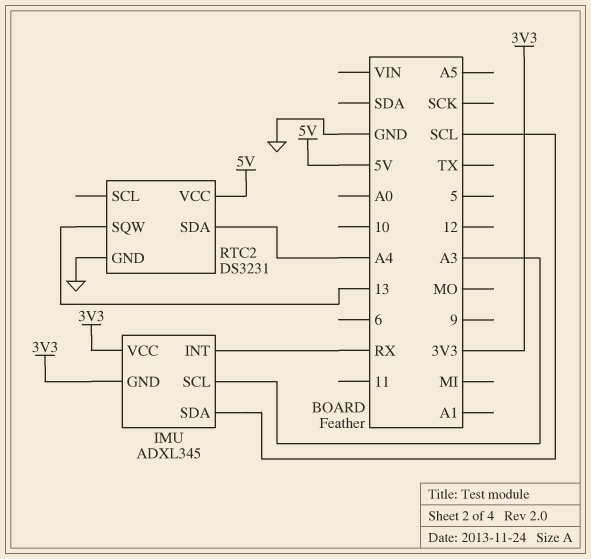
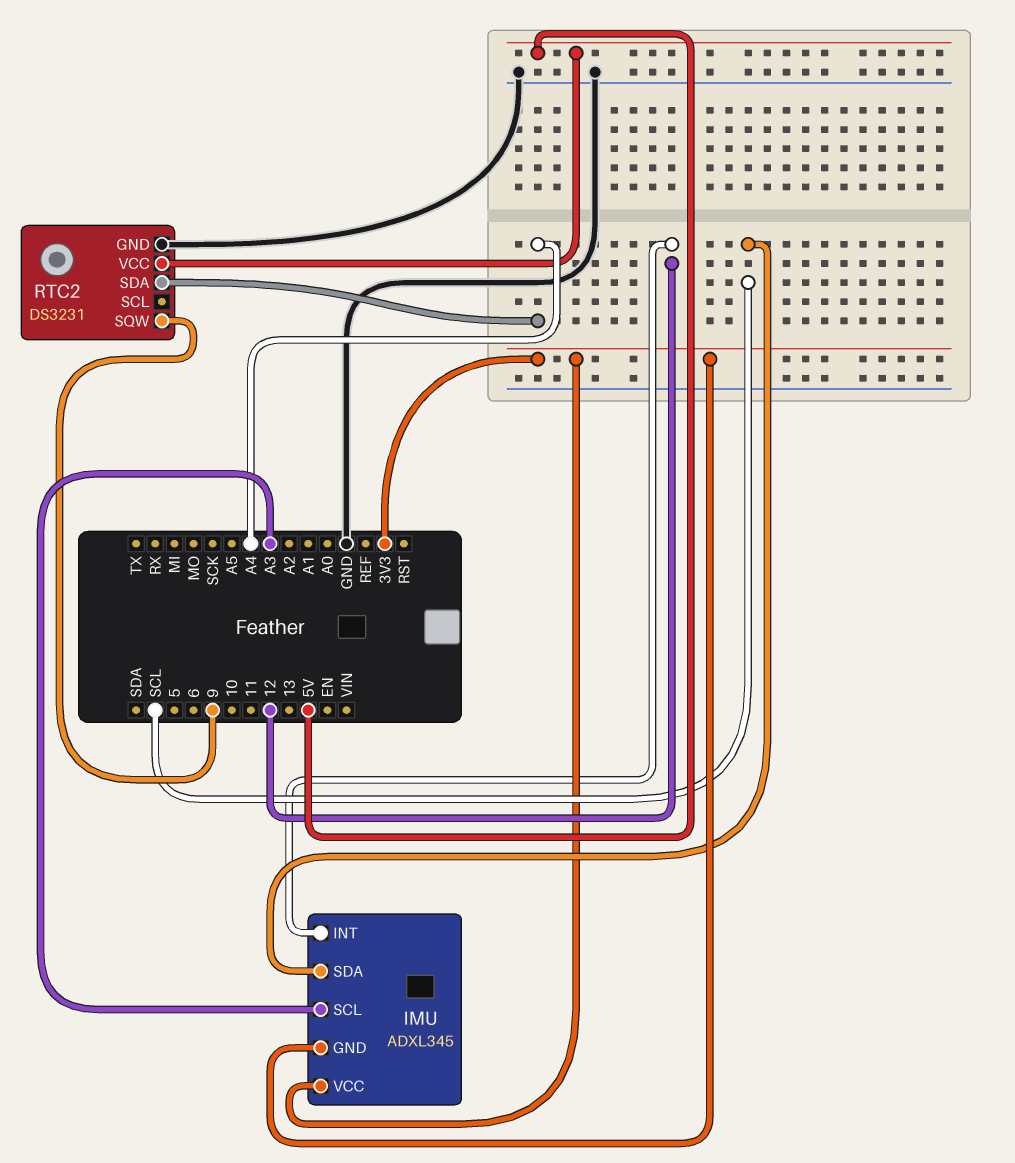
IMU pin INT: RX -> 12
RTC2 pin SQW: 13 -> 9

